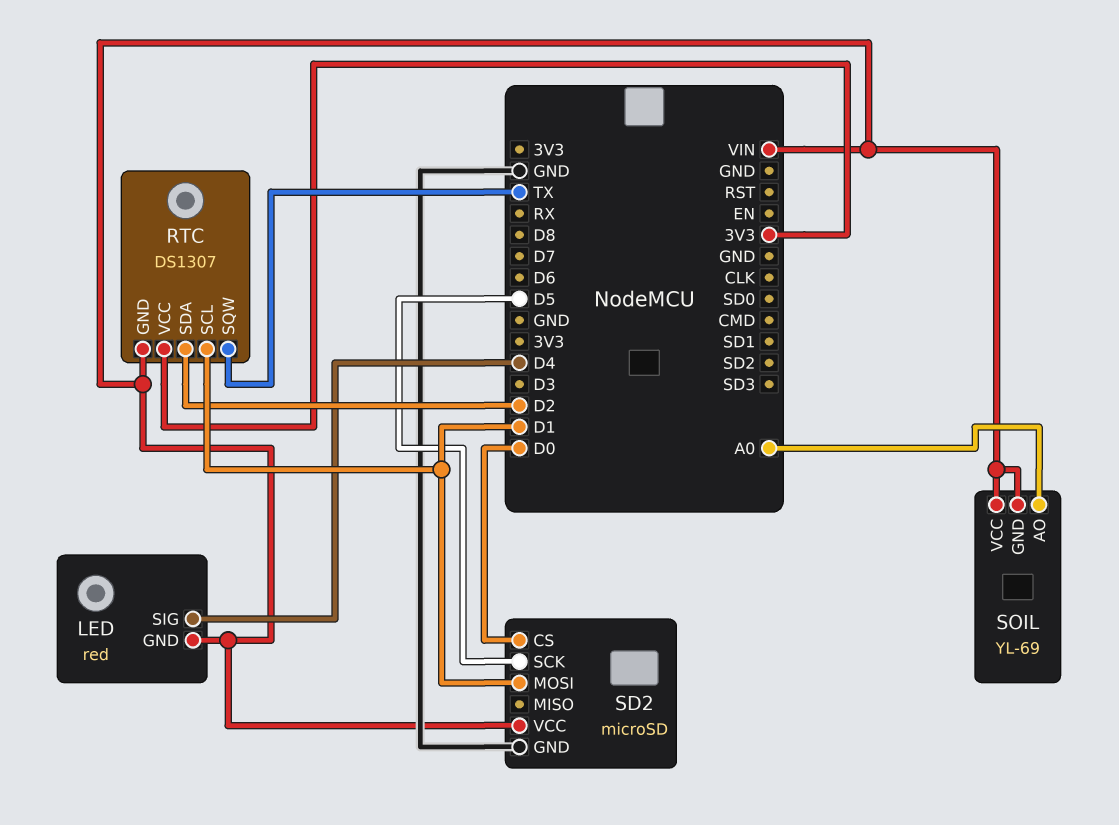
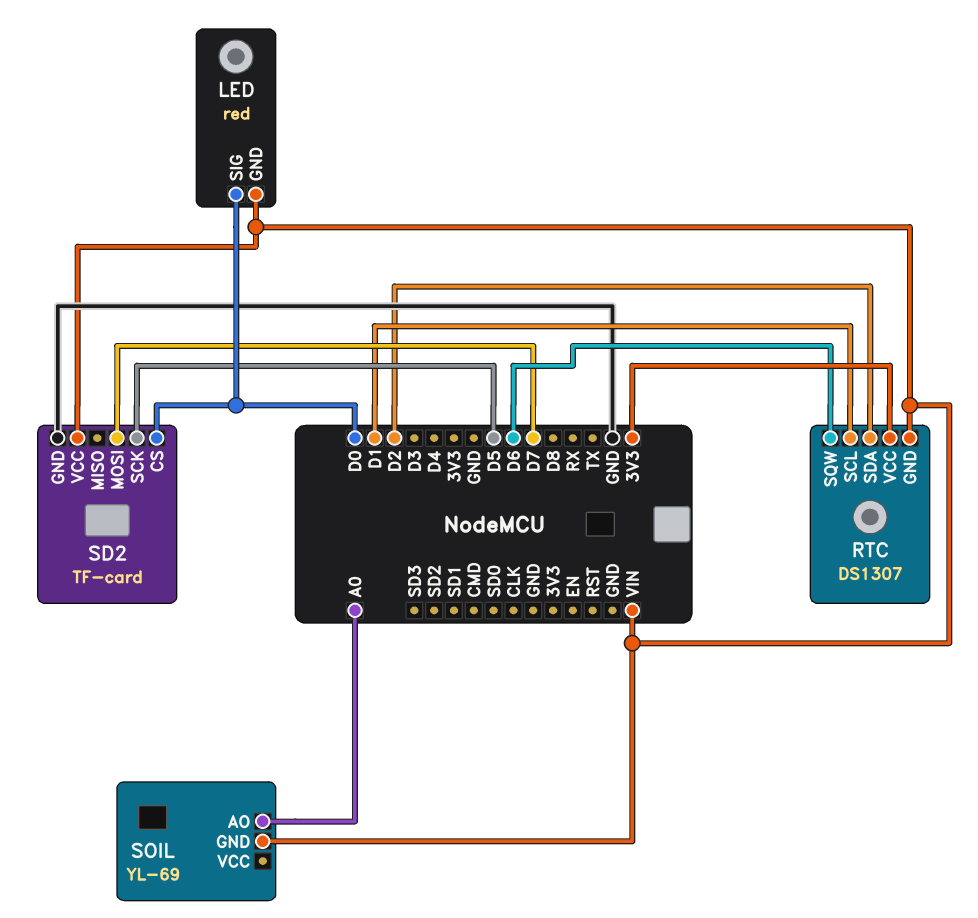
LED pin SIG: D4 -> D0
RTC pin SQW: TX -> D6
SD2: microSD -> TF-card
SD2 pin MOSI: D1 -> D7
SOIL pin VCC: VIN -> none

